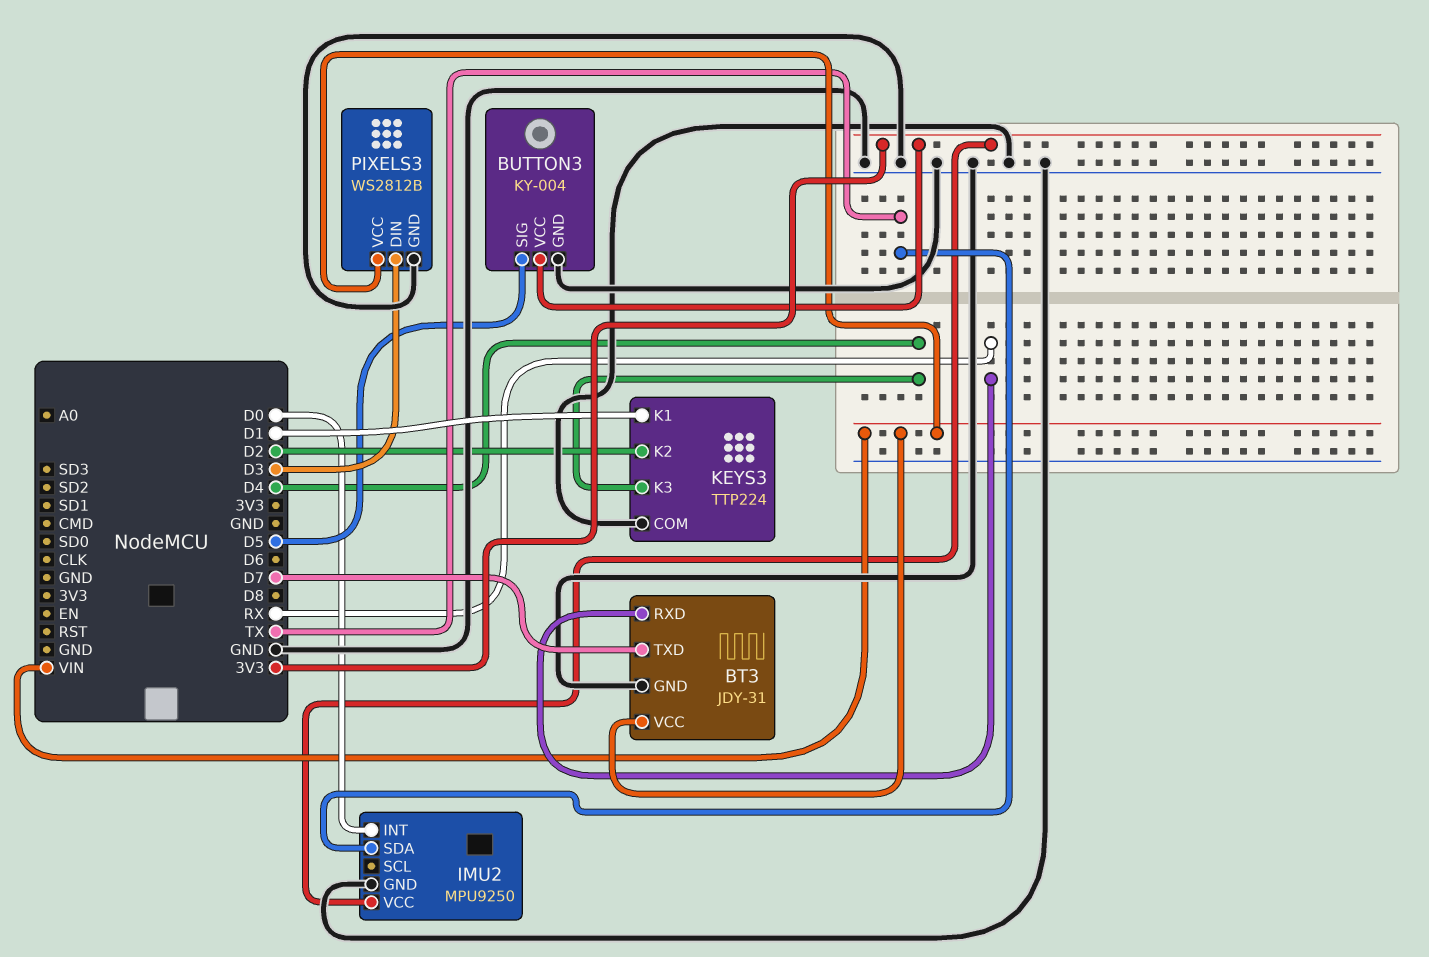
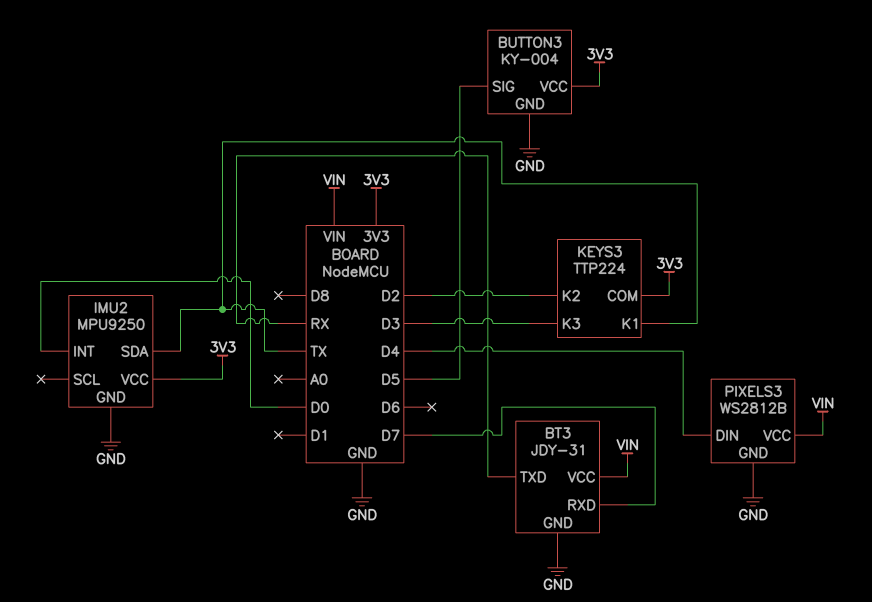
BT3 pin RXD: RX -> D7
BT3 pin TXD: D7 -> RX
KEYS3 pin COM: GND -> 3V3
KEYS3 pin K1: D1 -> TX
KEYS3 pin K3: D4 -> D3
PIXELS3 pin DIN: D3 -> D4

